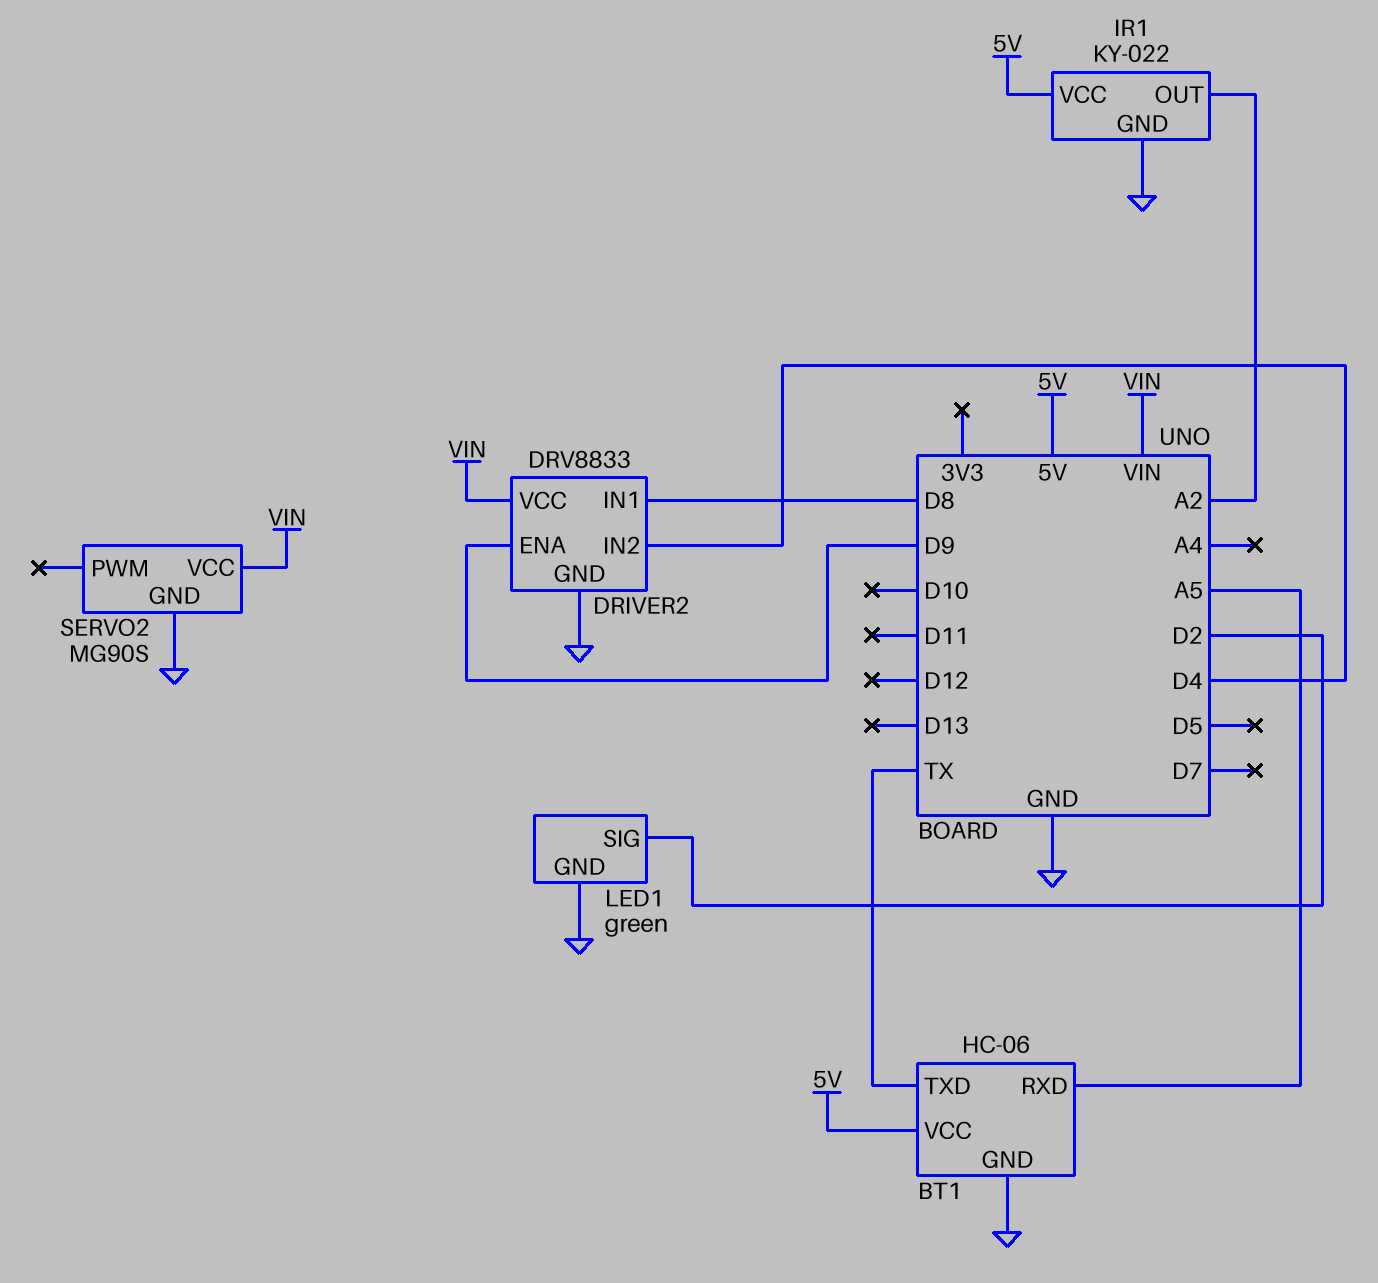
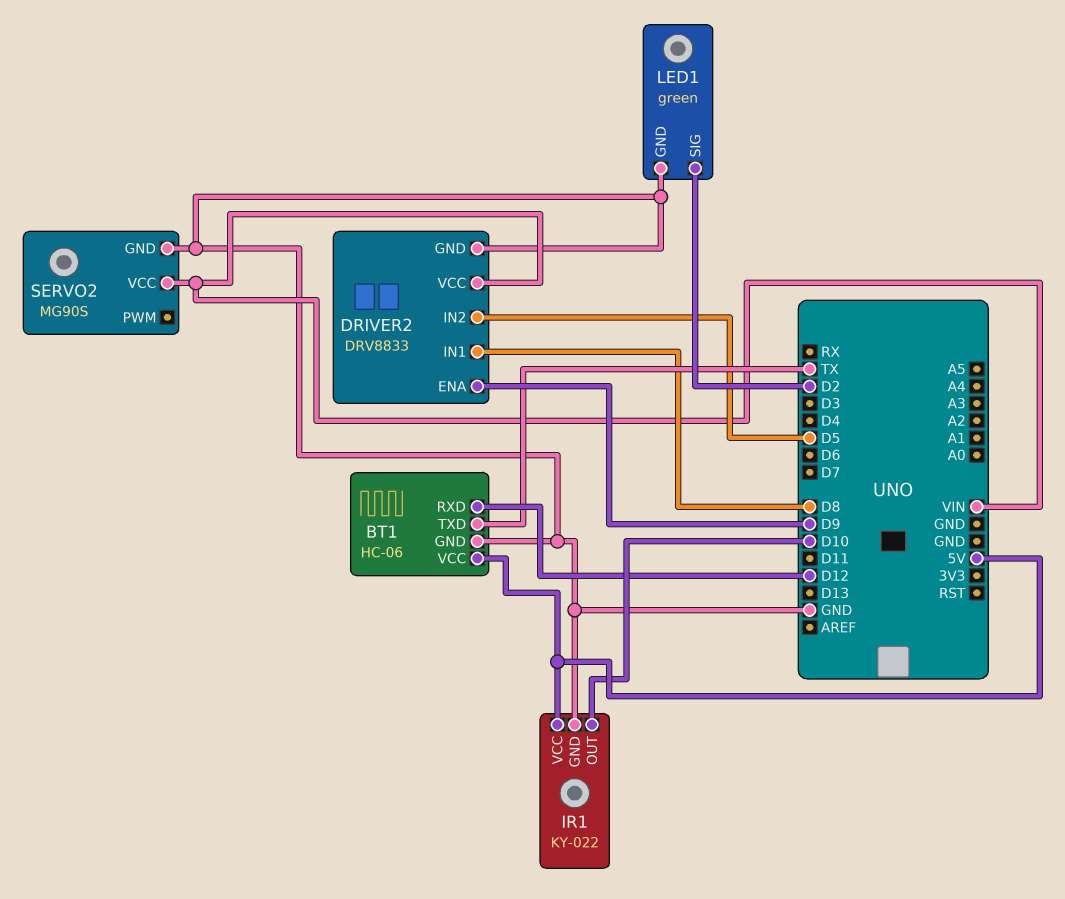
BT1 pin RXD: A5 -> D12
DRIVER2 pin IN2: D4 -> D5
IR1 pin OUT: A2 -> D10

